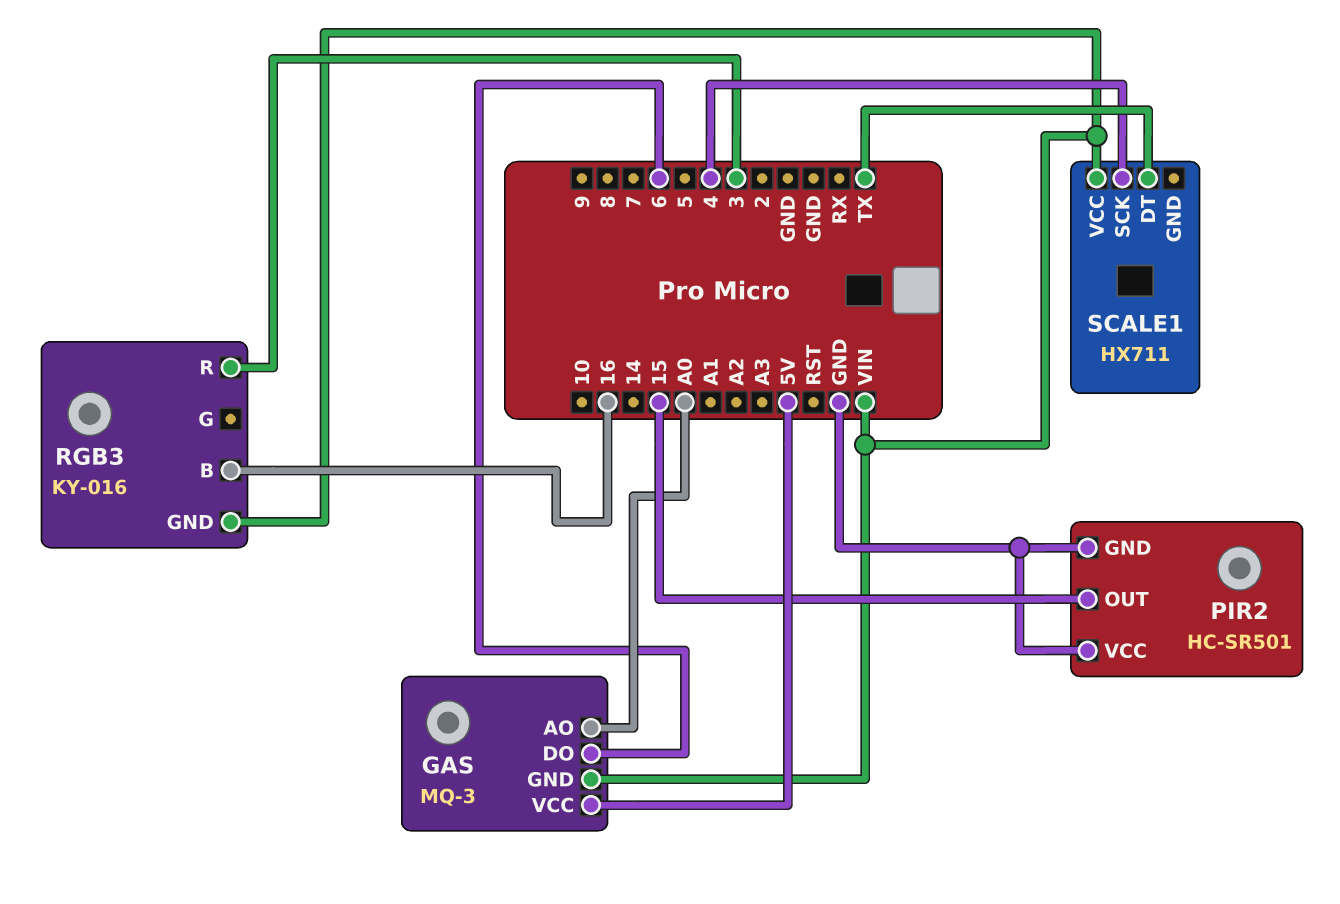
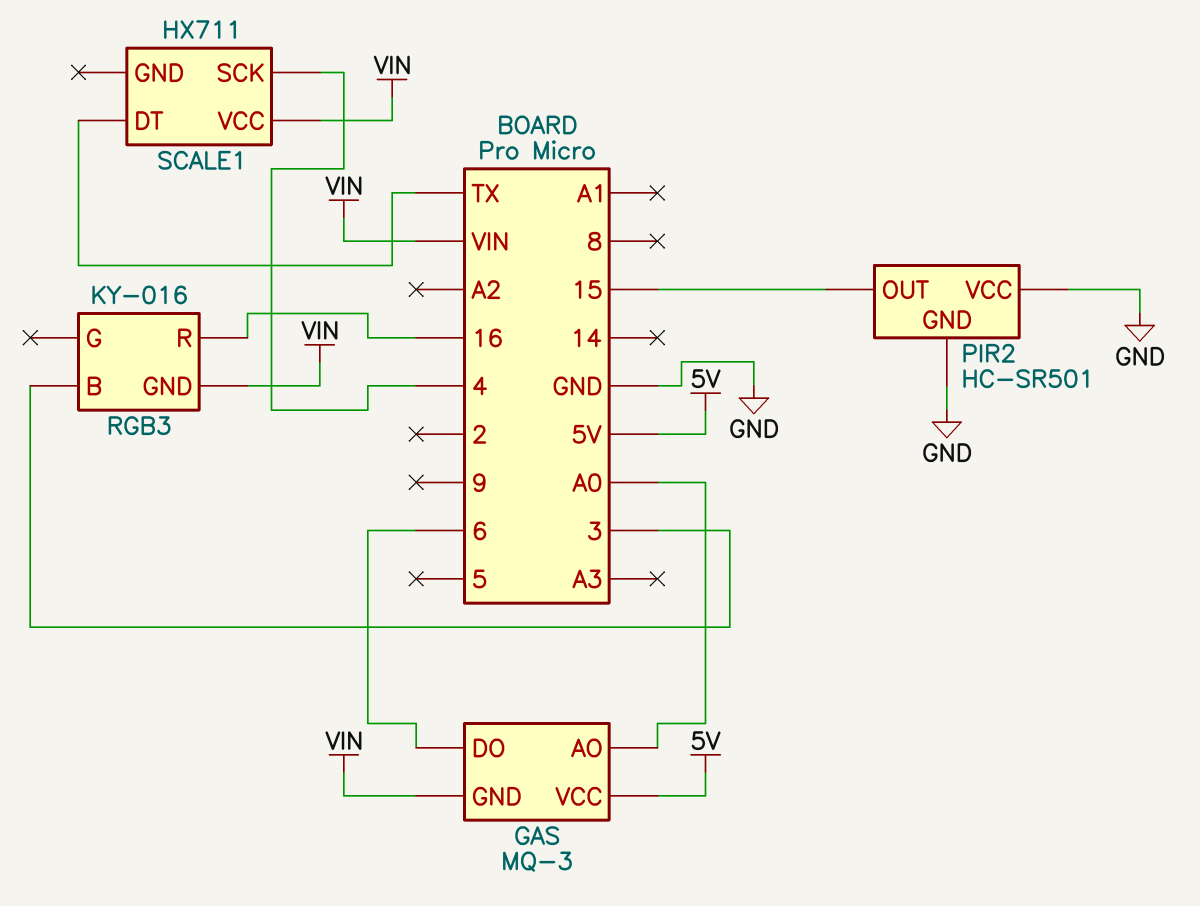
RGB3 pin B: 16 -> 3
RGB3 pin R: 3 -> 16

